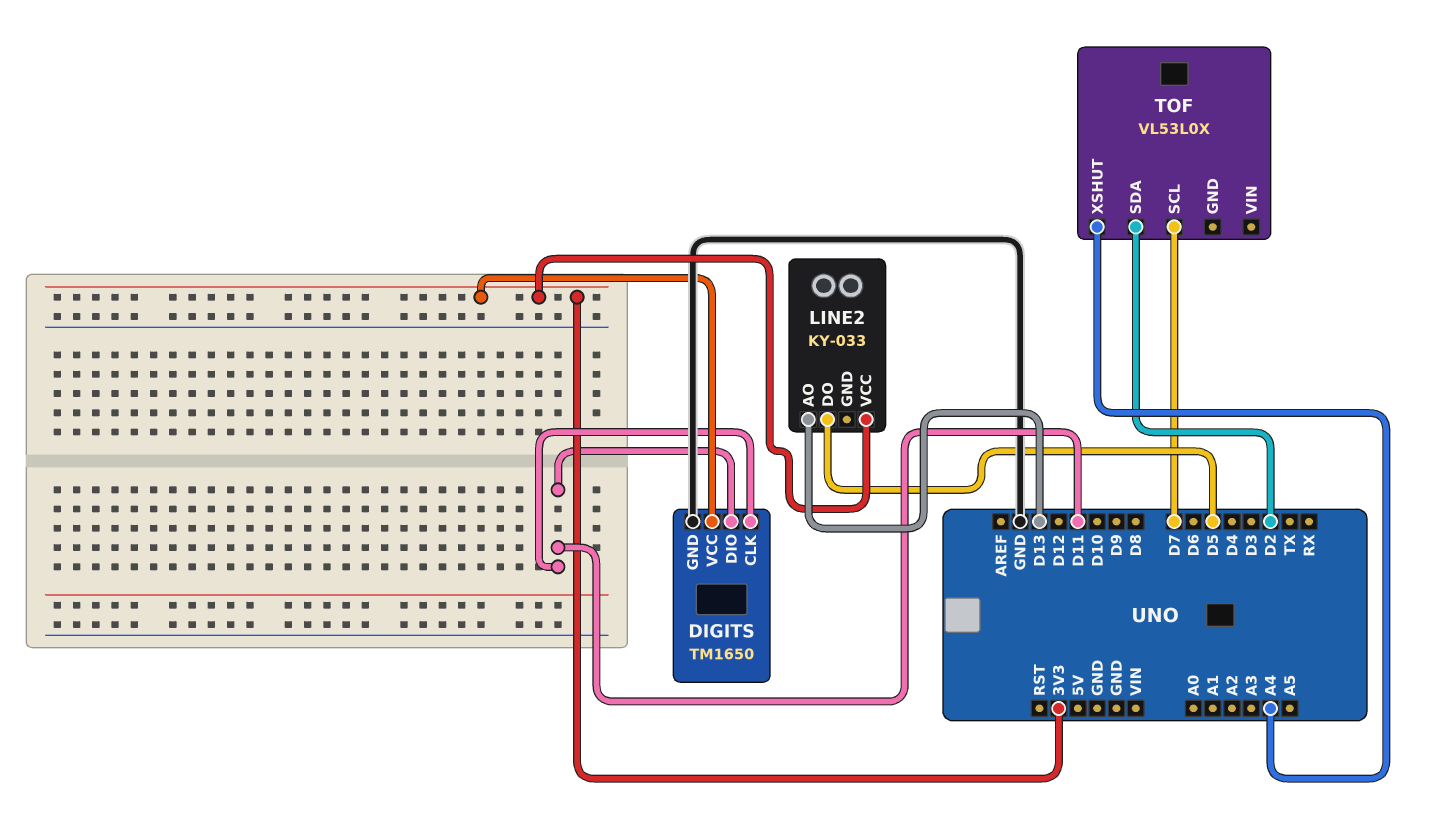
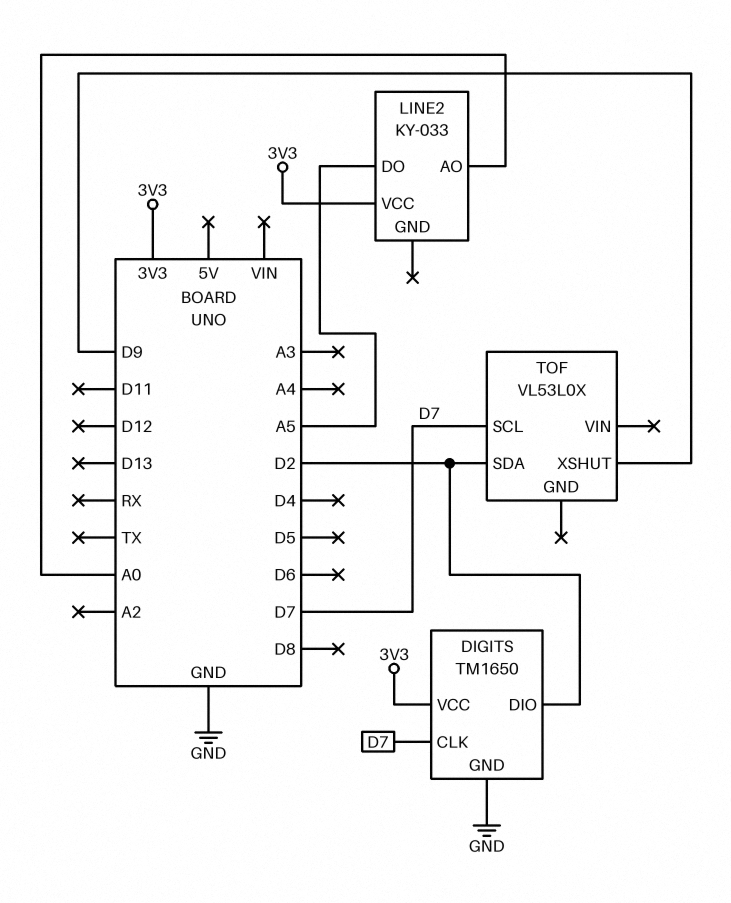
DIGITS pin CLK: D11 -> D7
DIGITS pin DIO: D11 -> D2
LINE2 pin AO: D13 -> A0
LINE2 pin DO: D5 -> A5
TOF pin XSHUT: A4 -> D9

